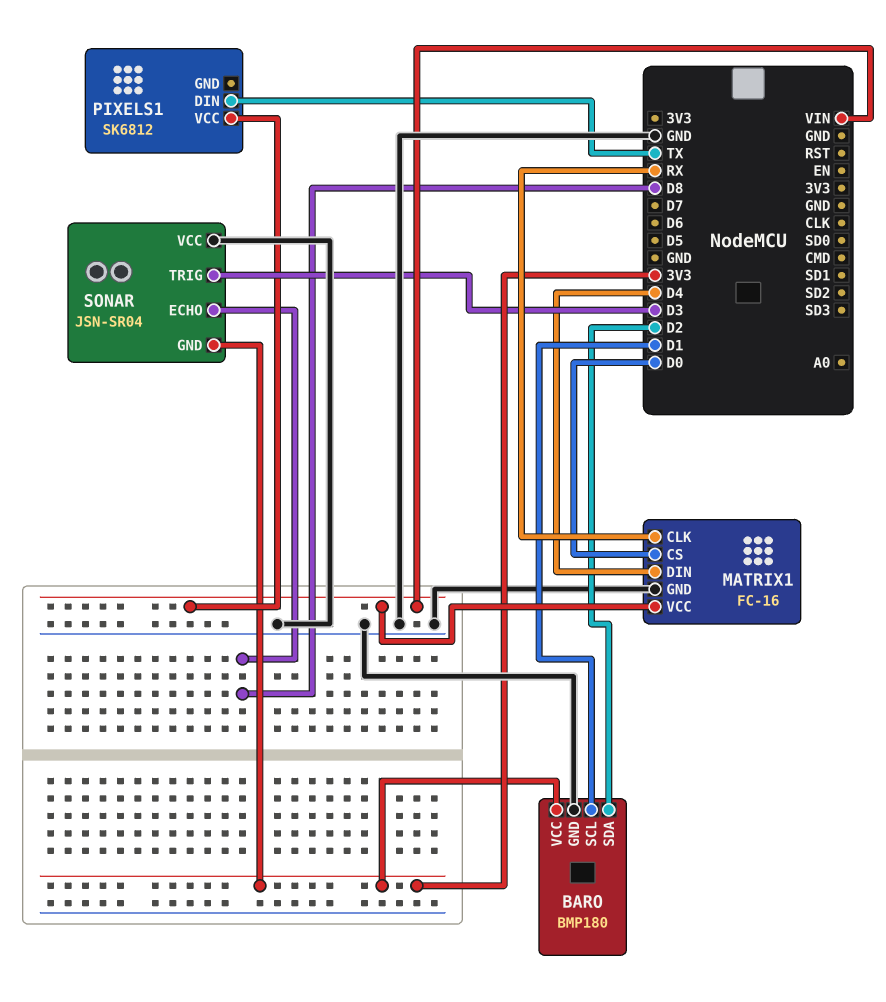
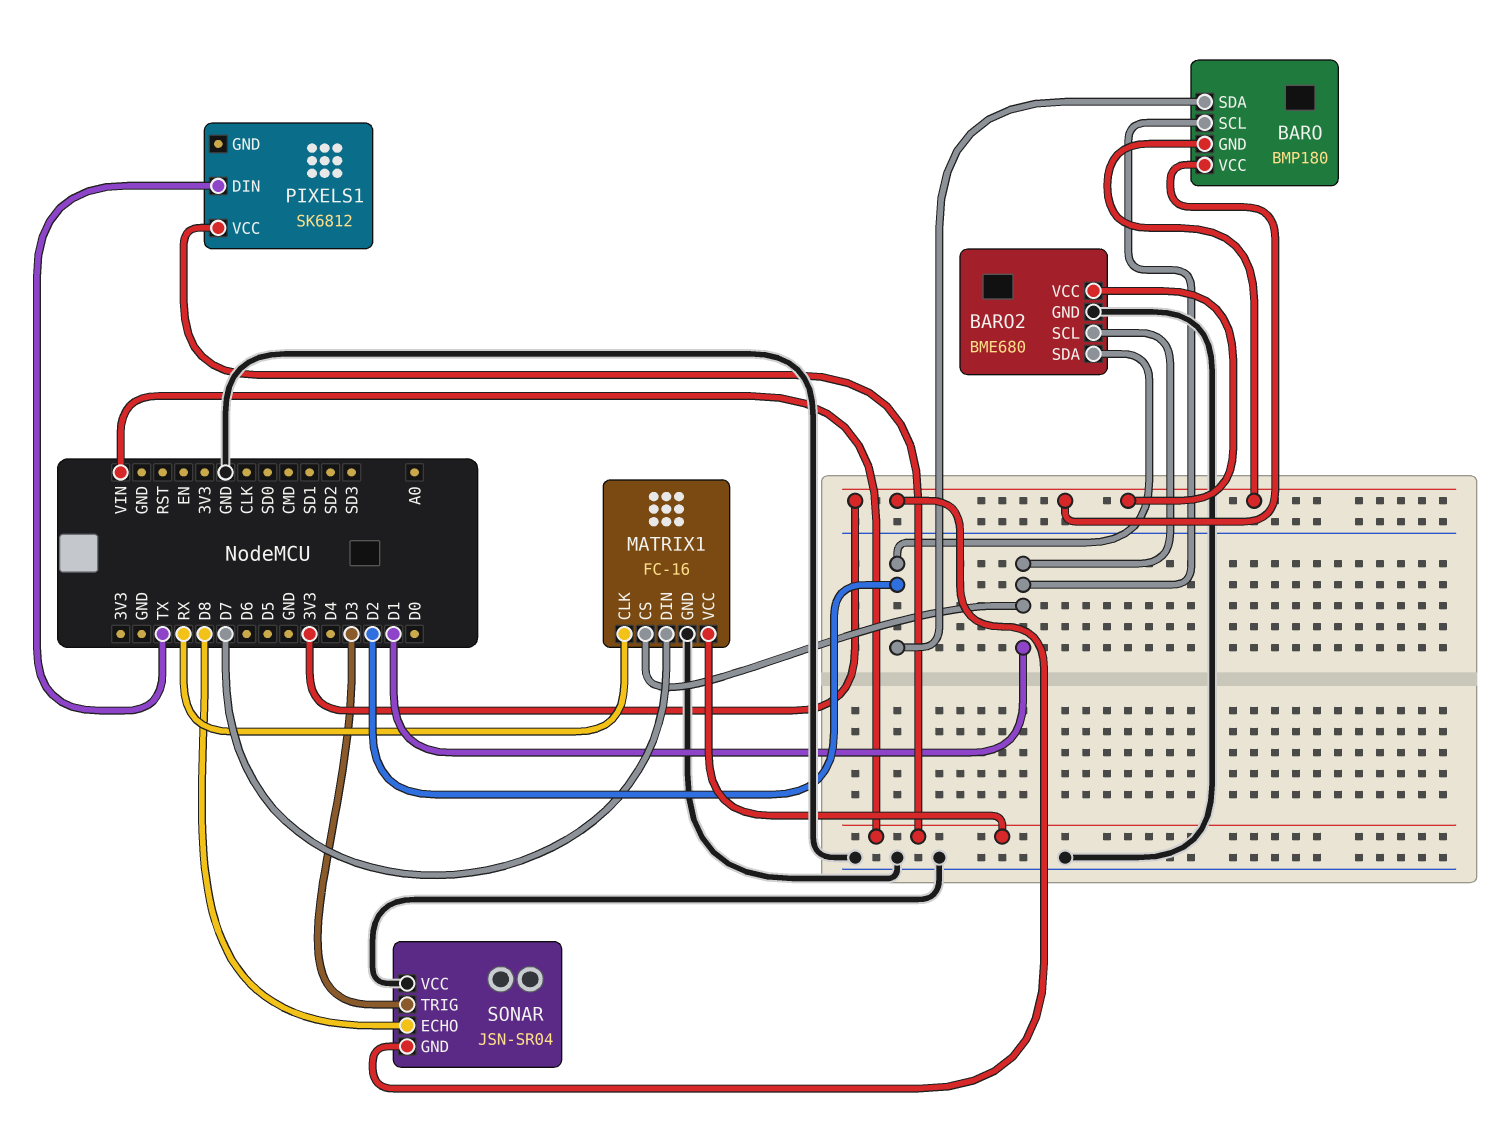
BARO pin GND: GND -> 3V3
BARO2: none -> BME680
BARO2 pin GND: none -> GND
BARO2 pin SCL: none -> D1
BARO2 pin SDA: none -> D2
BARO2 pin VCC: none -> 3V3
MATRIX1 pin CS: D0 -> D1
MATRIX1 pin DIN: D4 -> D7

